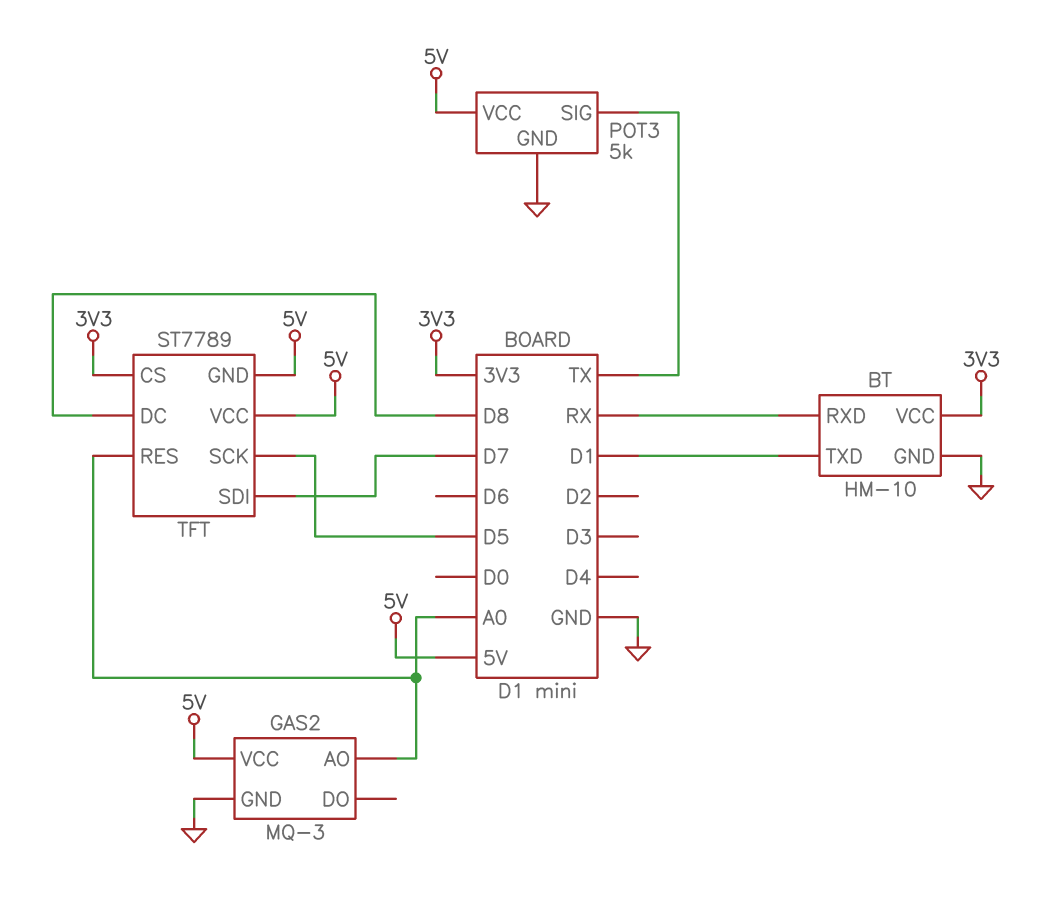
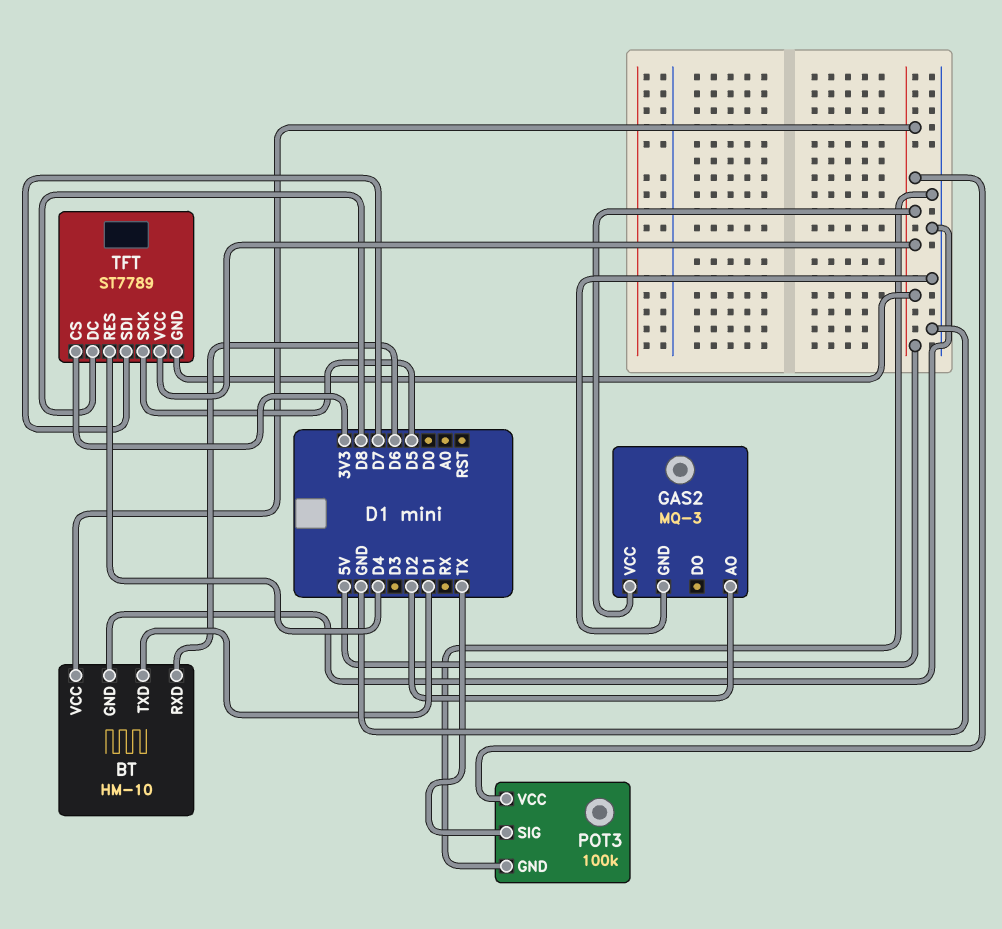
BT pin RXD: RX -> D6
BT pin VCC: 3V3 -> 5V
GAS2 pin AO: A0 -> D2
POT3: 5k -> 100k
TFT pin RES: A0 -> D4

